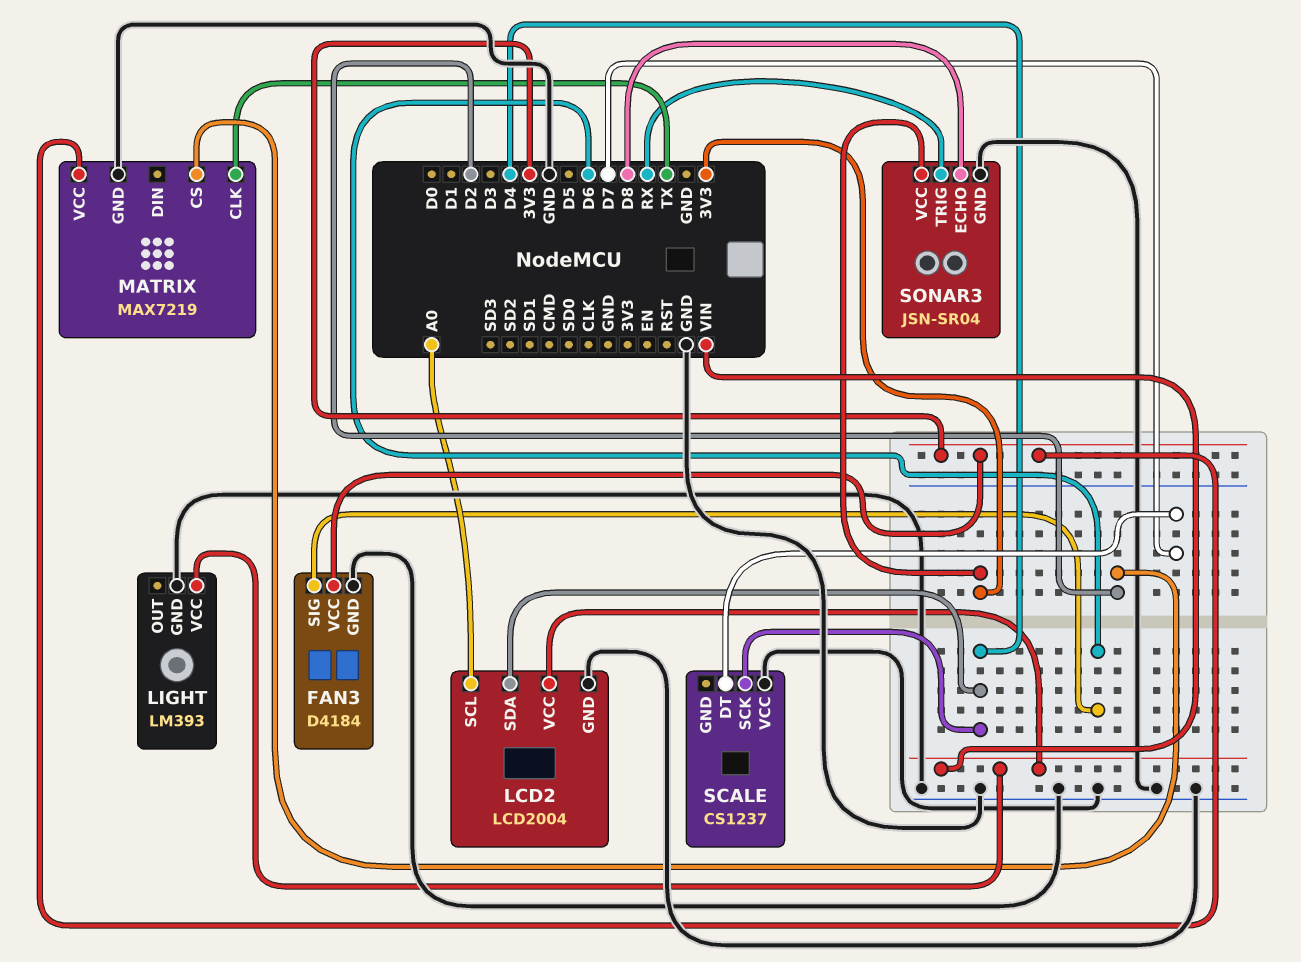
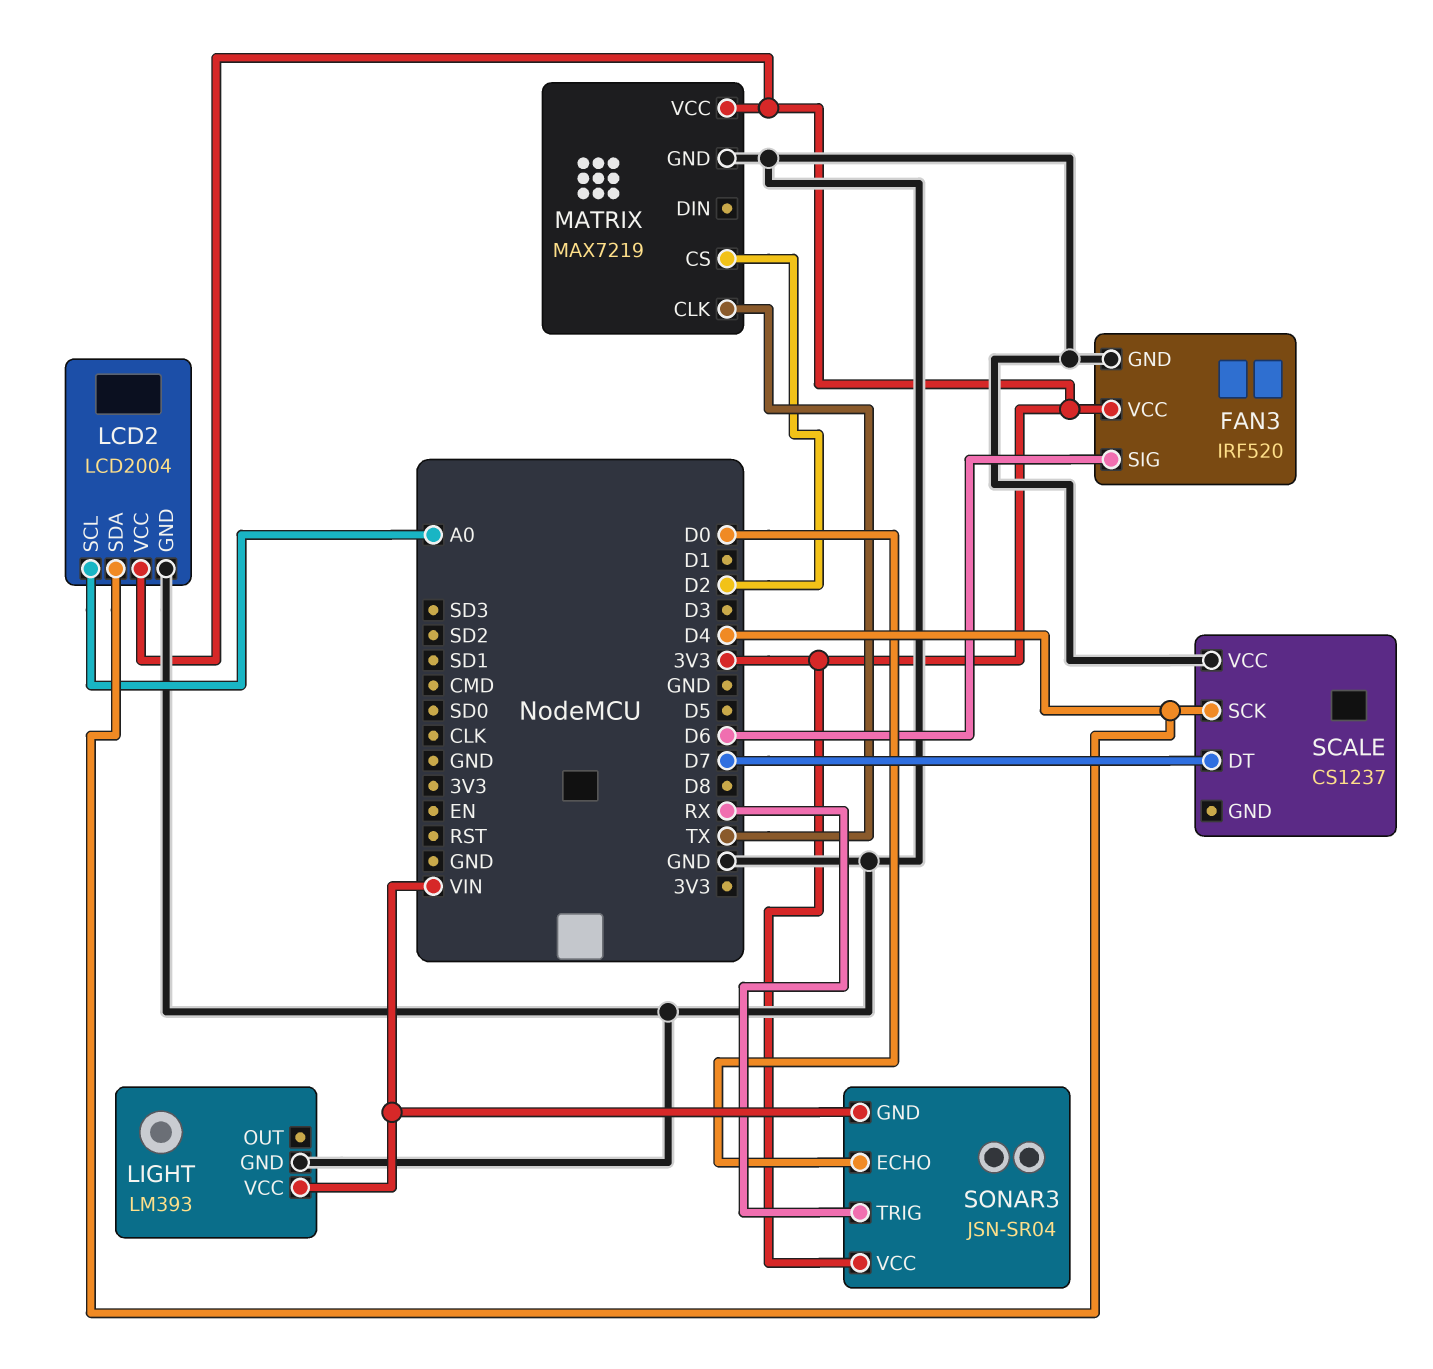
FAN3: D4184 -> IRF520
LCD2 pin VCC: VIN -> 3V3
SONAR3 pin ECHO: D8 -> D0
SONAR3 pin GND: GND -> VIN

